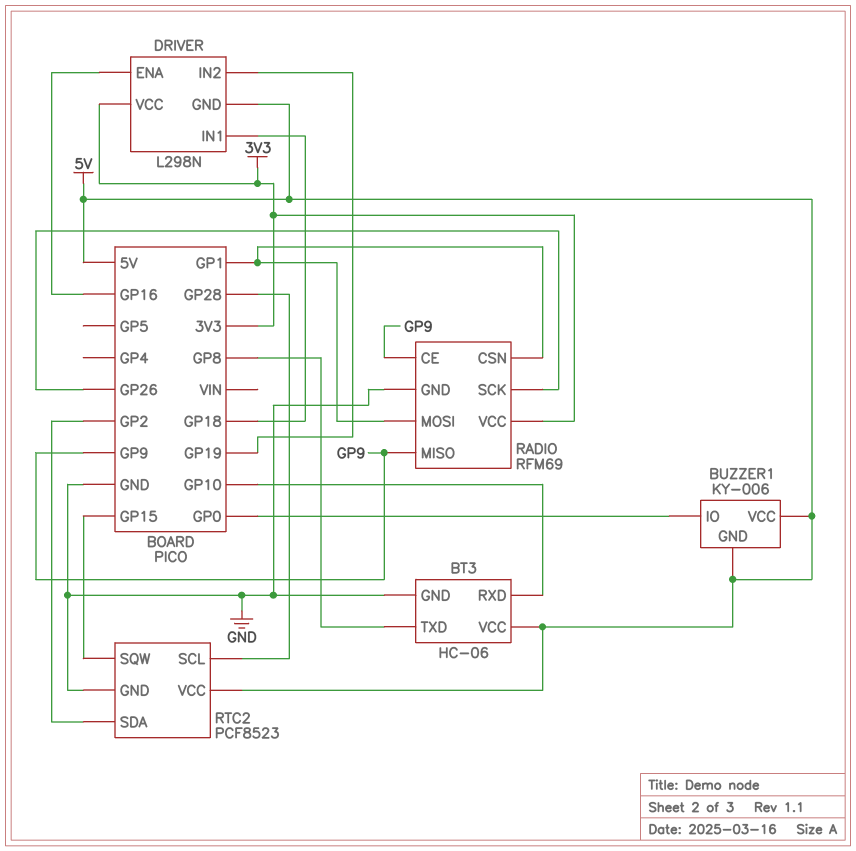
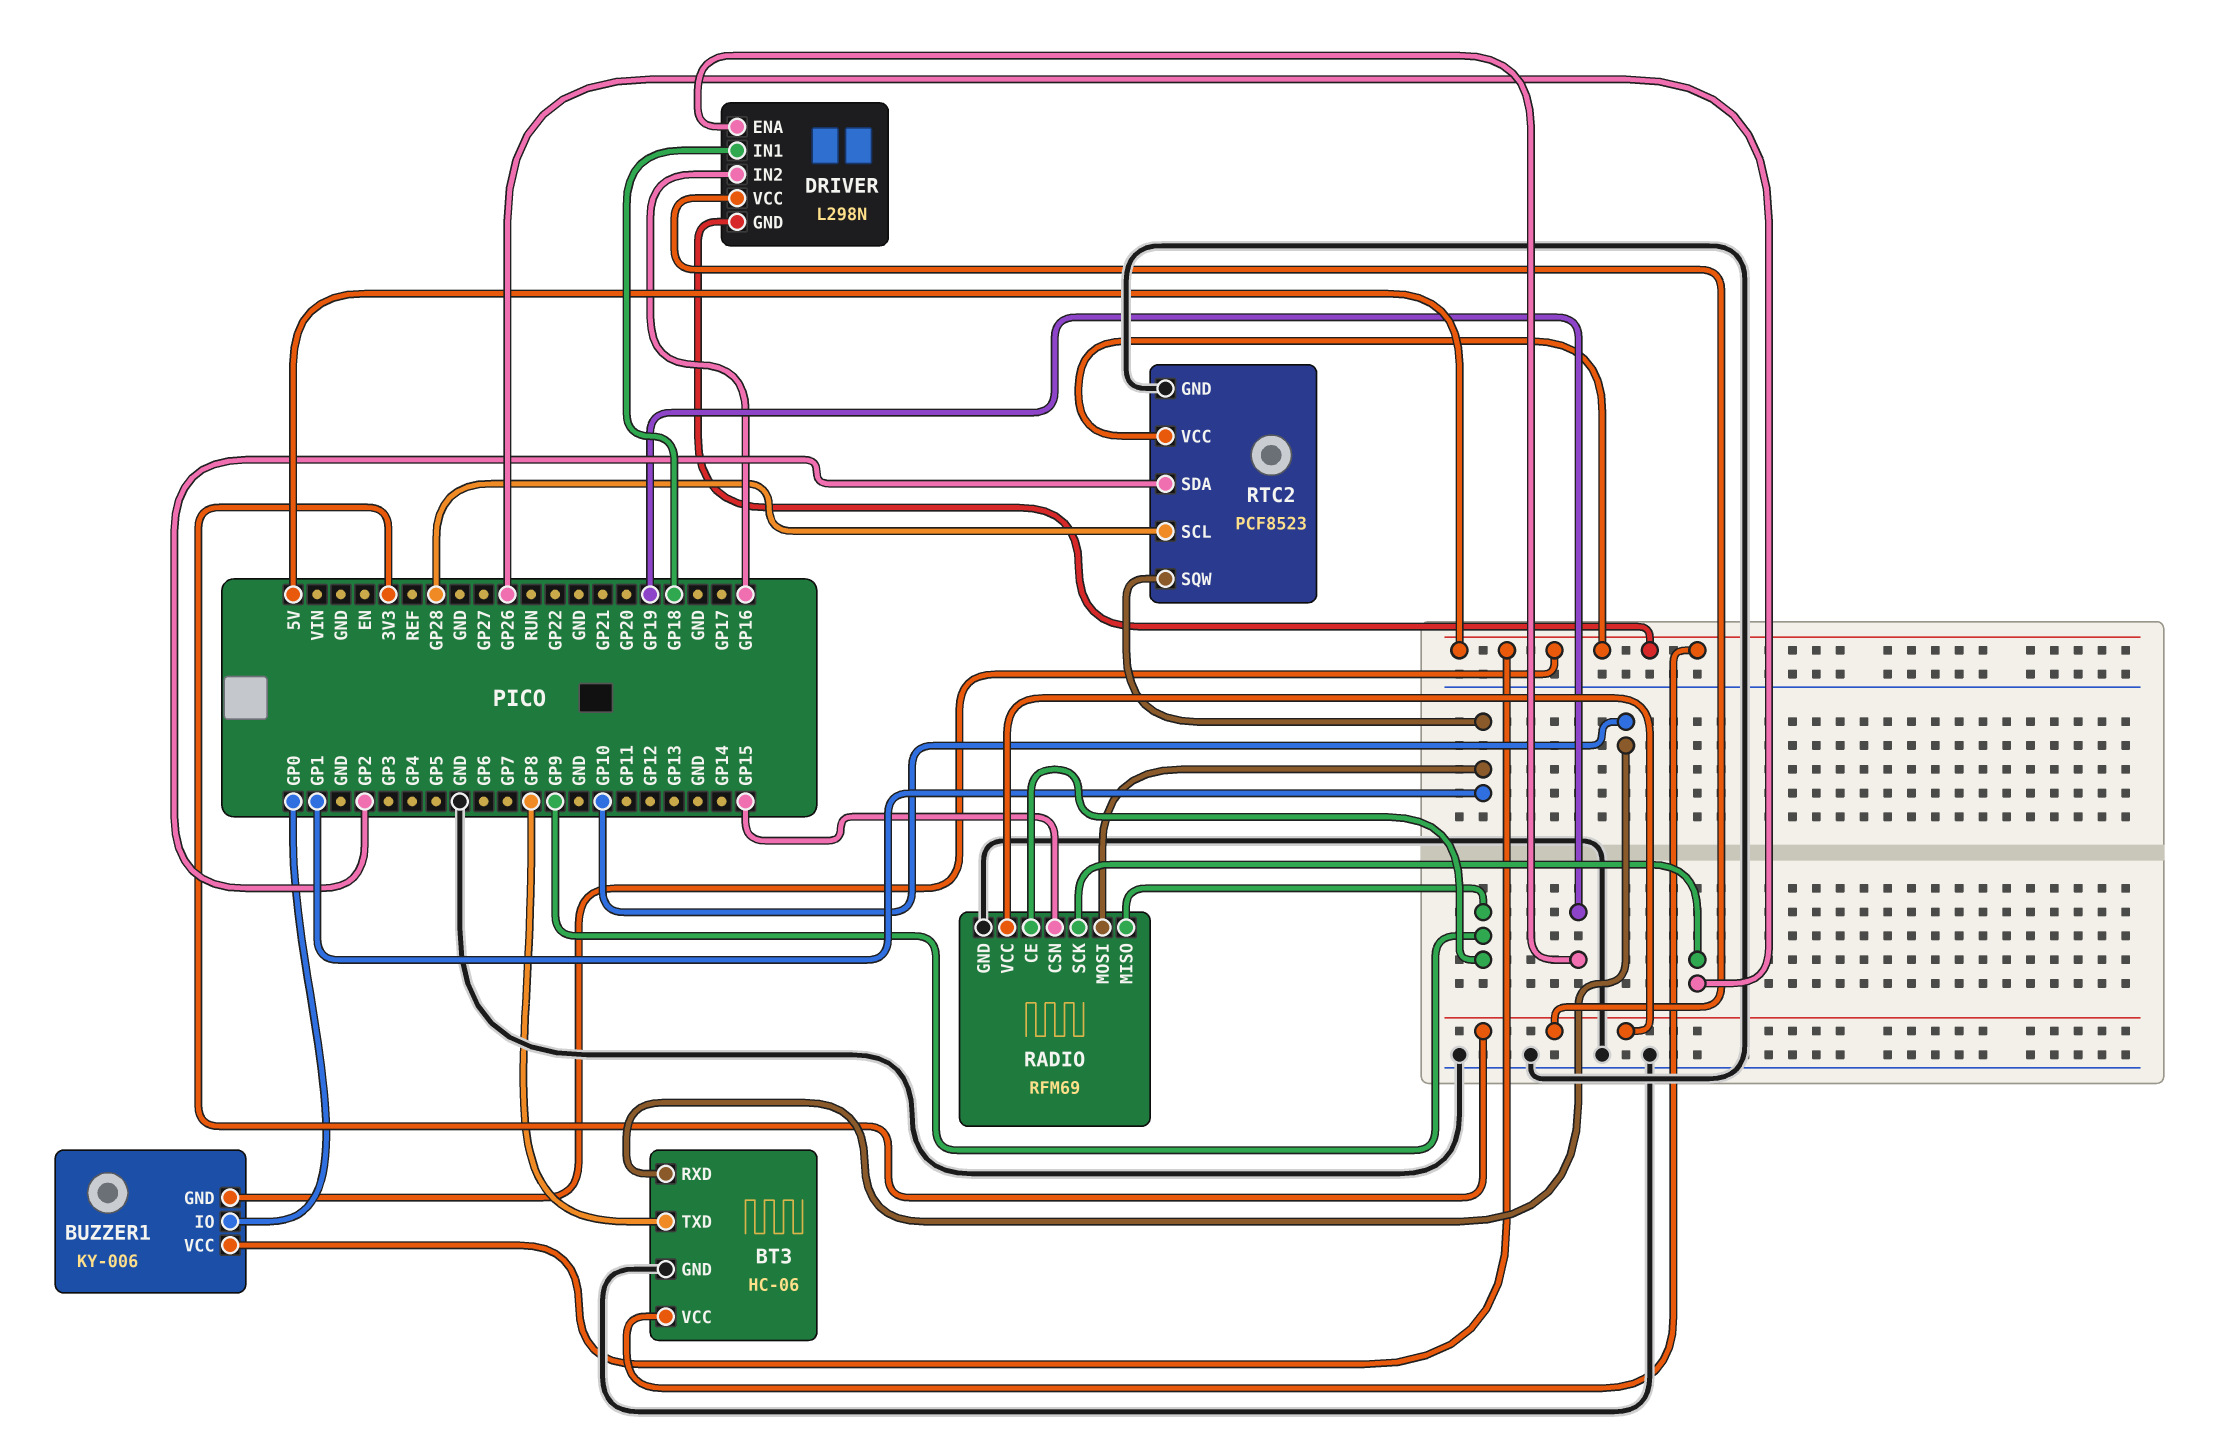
DRIVER pin ENA: GP16 -> GP19
DRIVER pin IN2: GP19 -> GP16
RADIO pin CSN: GP1 -> GP15
RTC2 pin SQW: GP15 -> GP1

